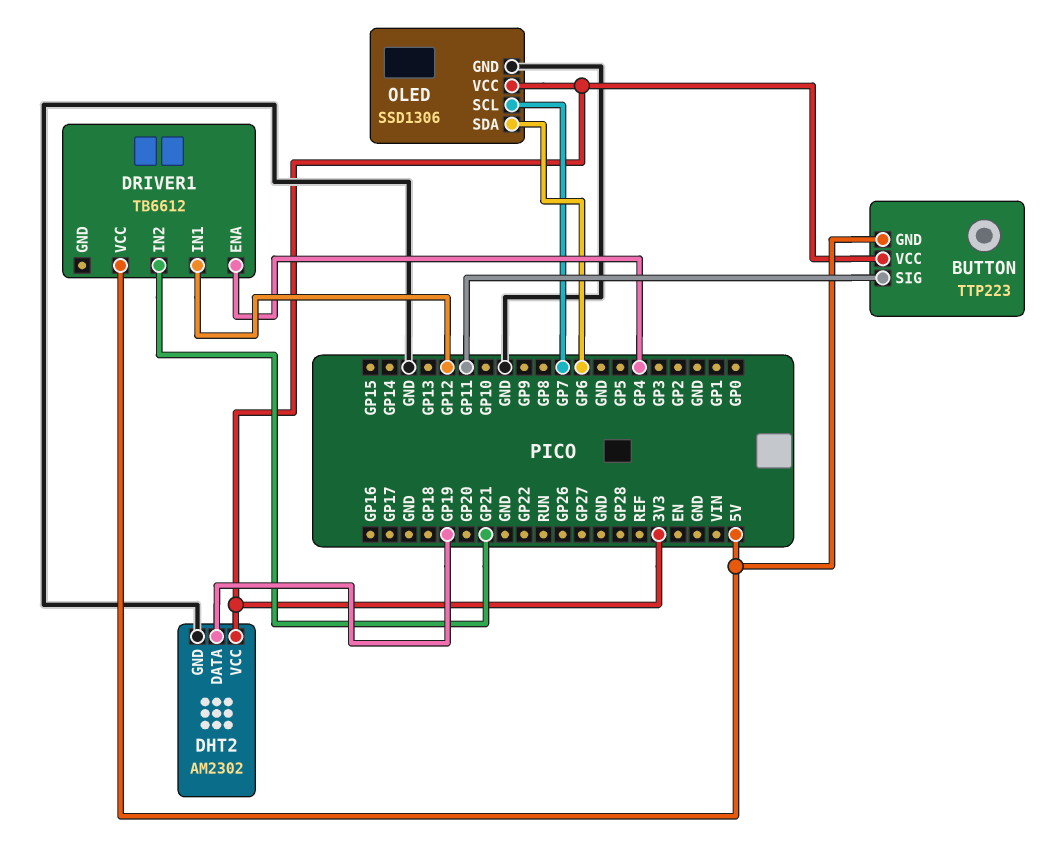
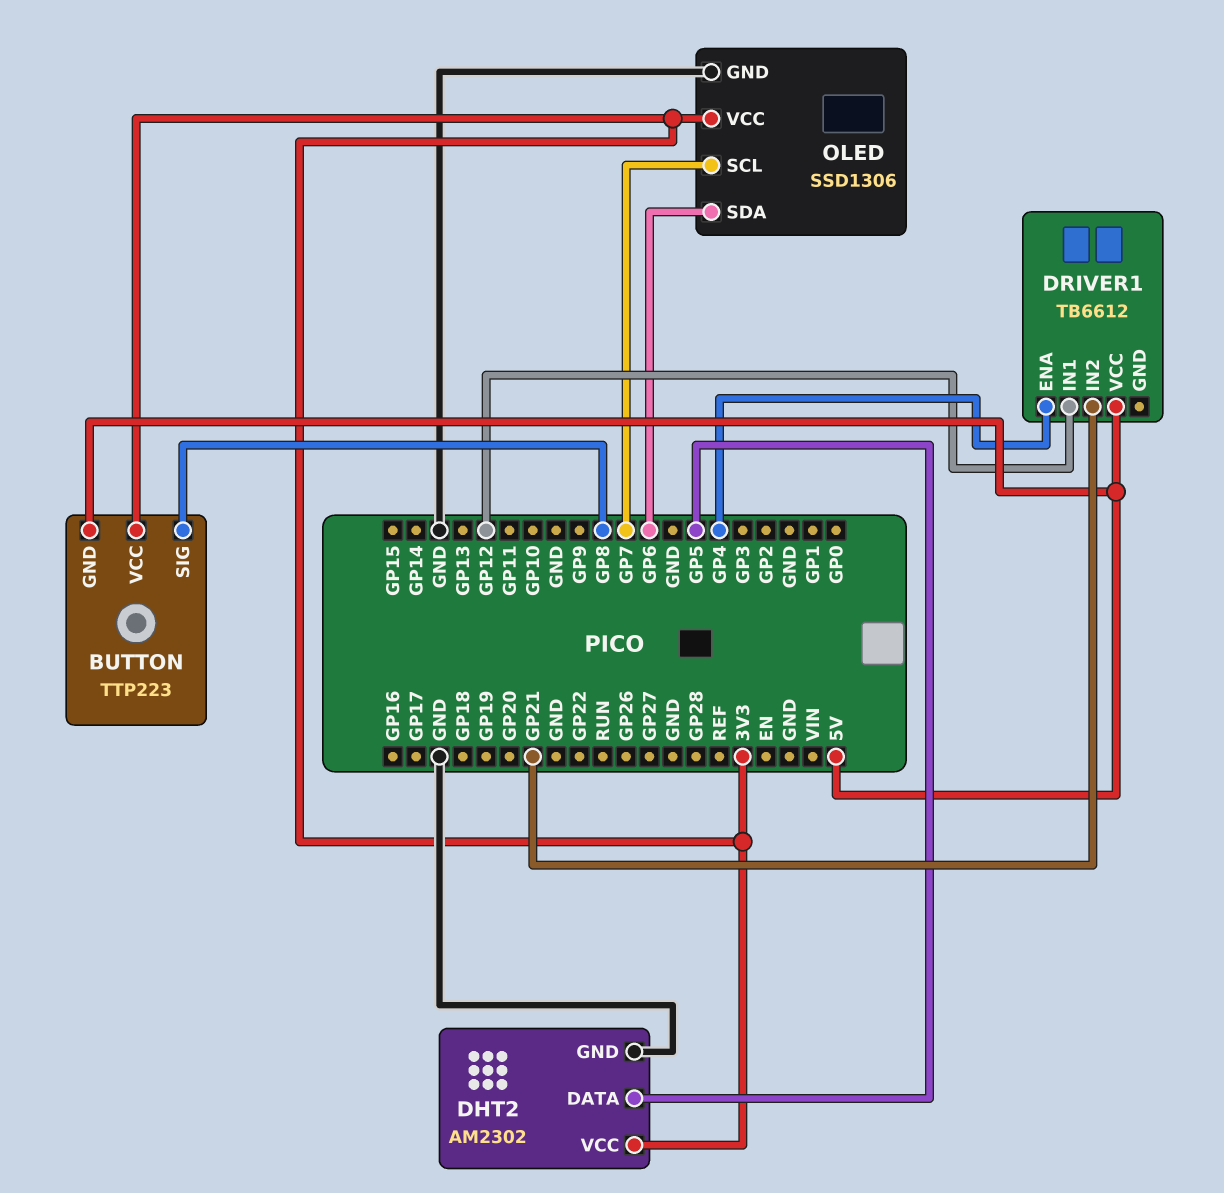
BUTTON pin SIG: GP11 -> GP8
DHT2 pin DATA: GP19 -> GP5

